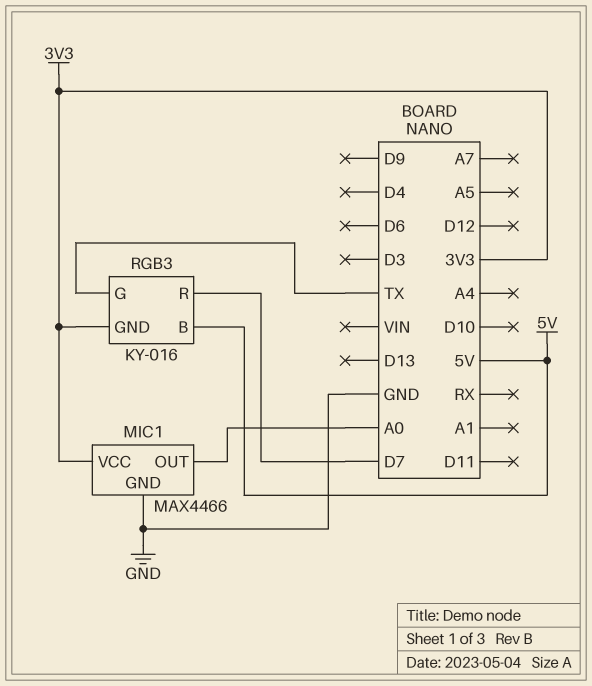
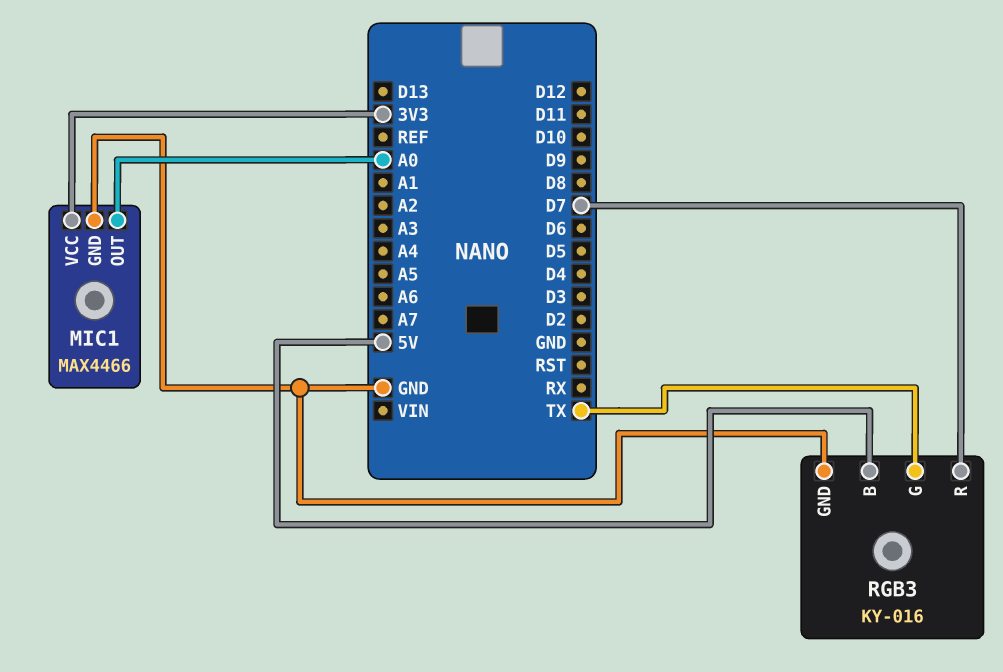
RGB3 pin GND: 3V3 -> GND

